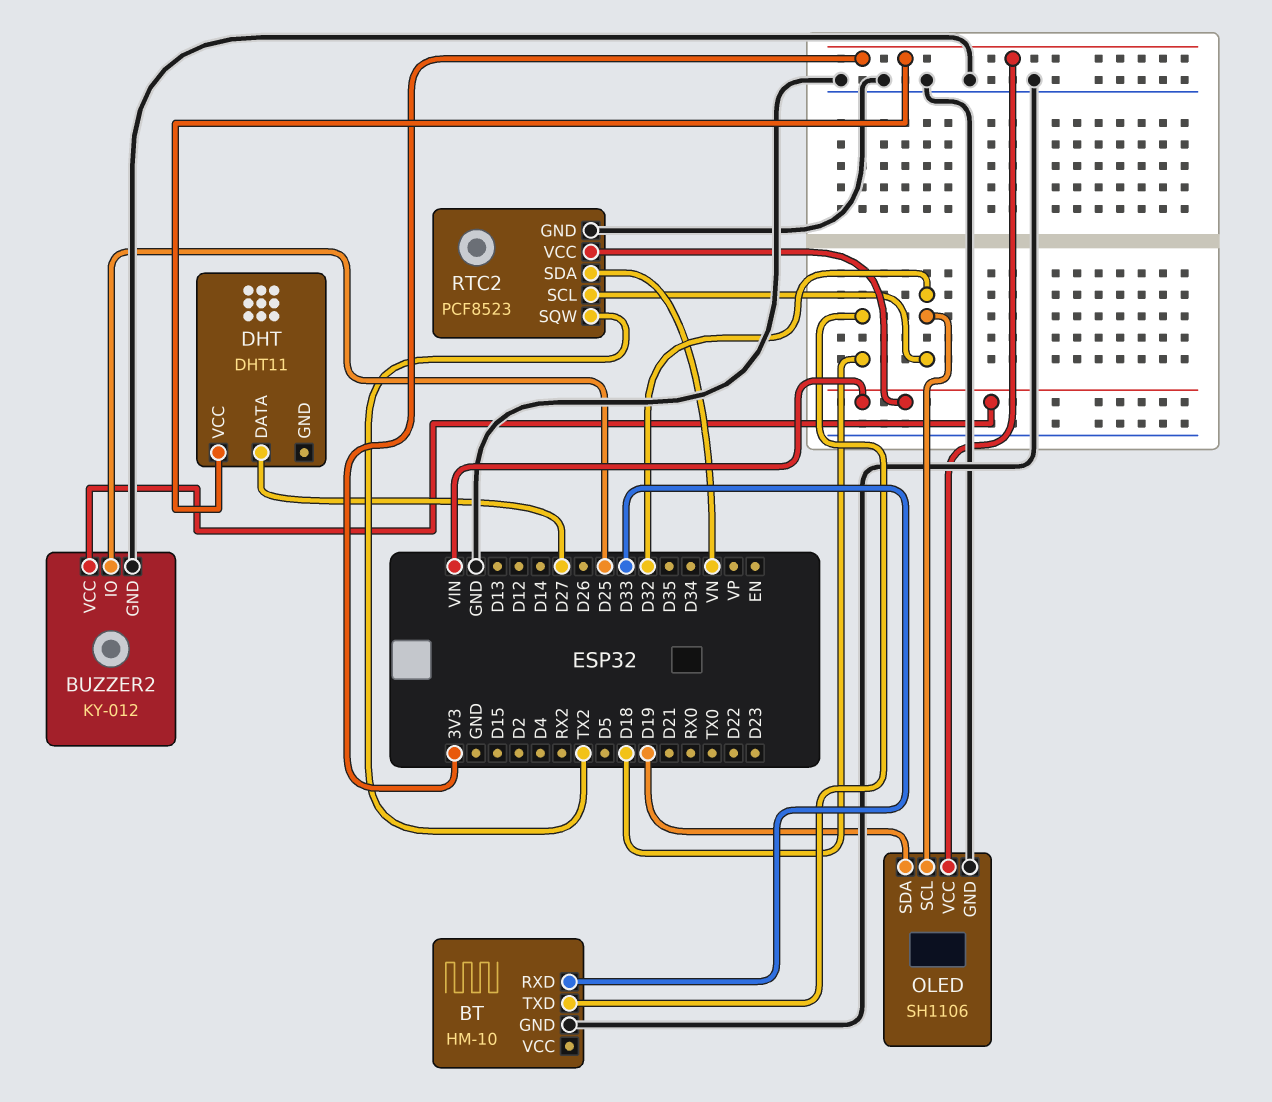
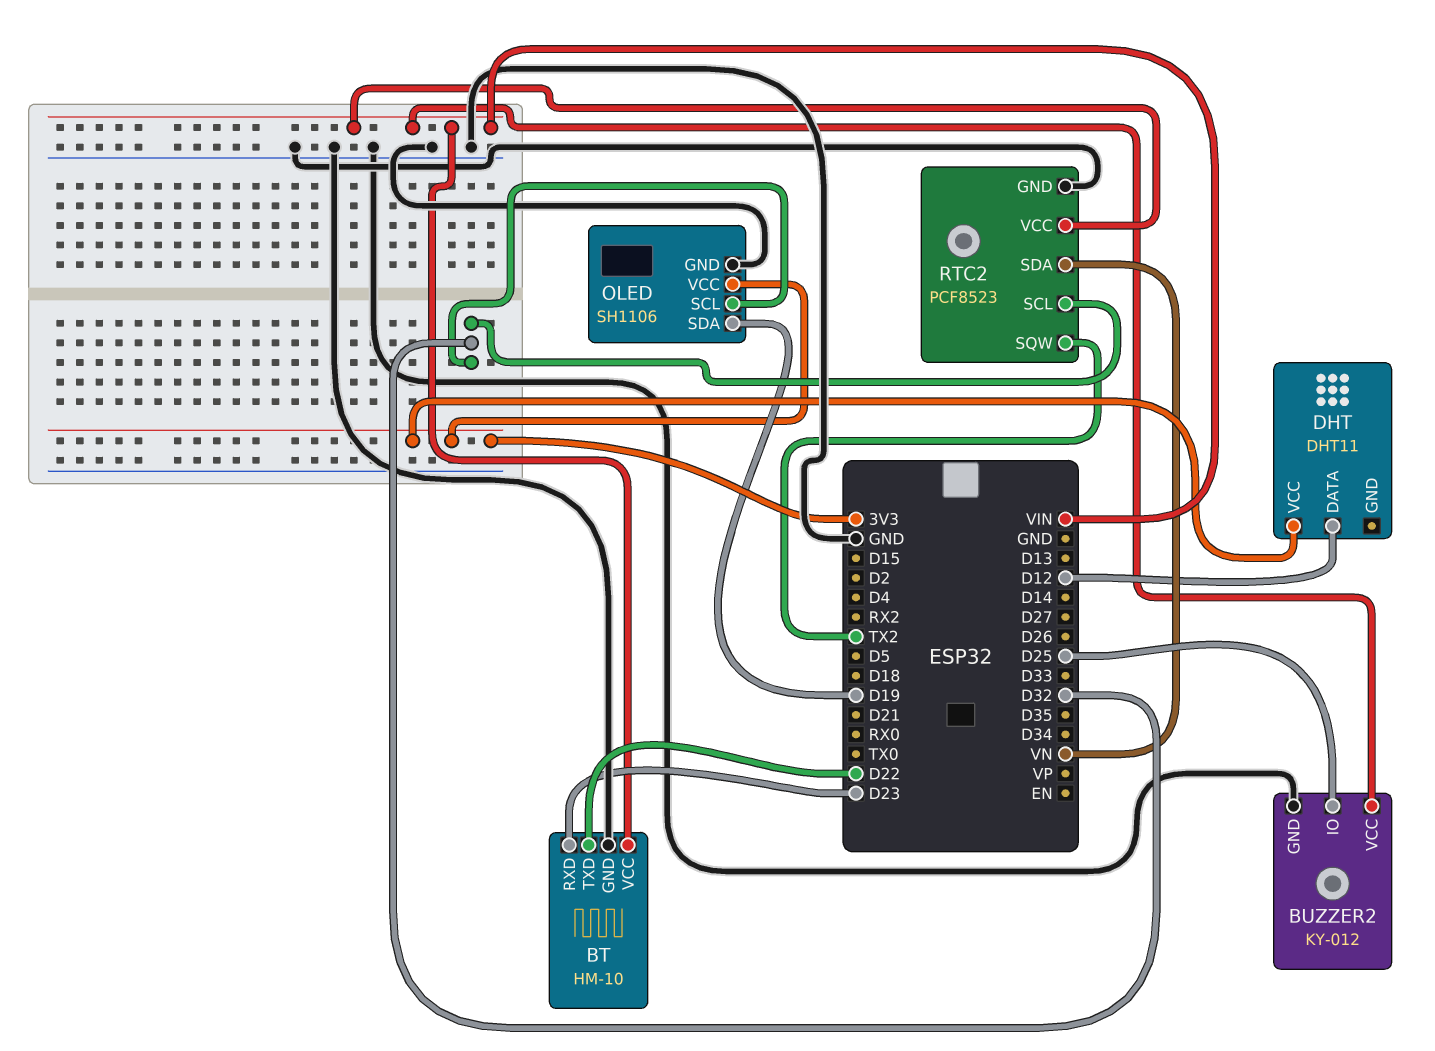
BT pin RXD: D33 -> D23
BT pin TXD: D18 -> D22
BT pin VCC: none -> VIN
DHT pin DATA: D27 -> D12

